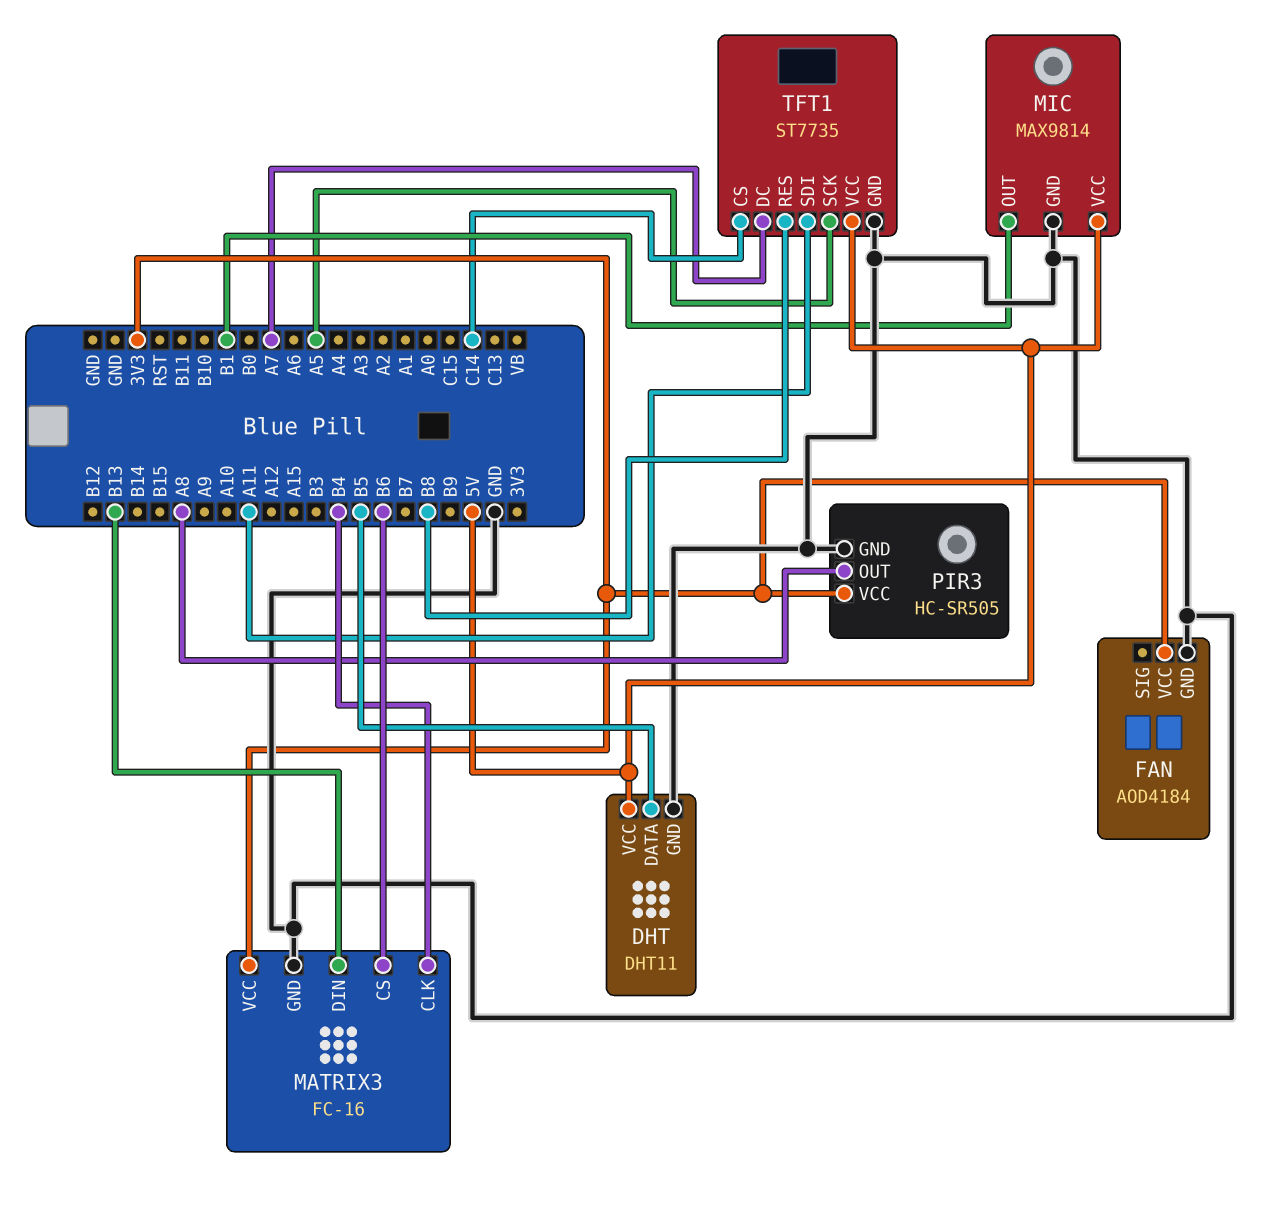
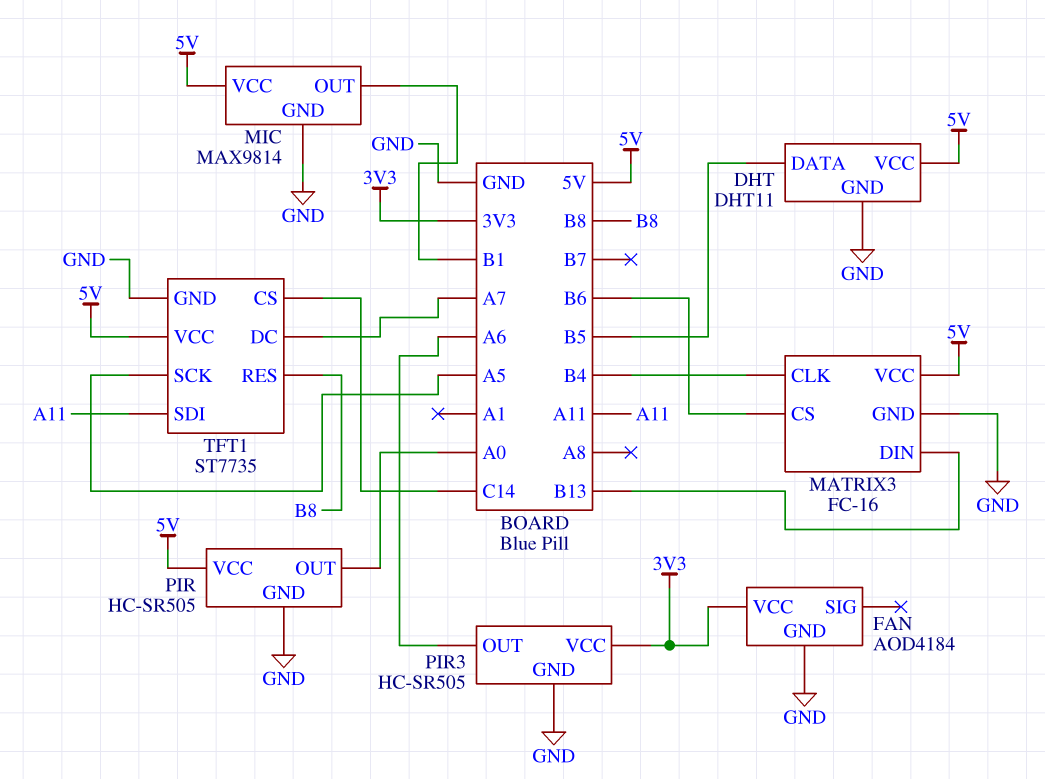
MATRIX3 pin VCC: 3V3 -> 5V
PIR: none -> HC-SR505
PIR pin GND: none -> GND
PIR pin OUT: none -> A0
PIR pin VCC: none -> 5V
PIR3 pin OUT: A8 -> A6

